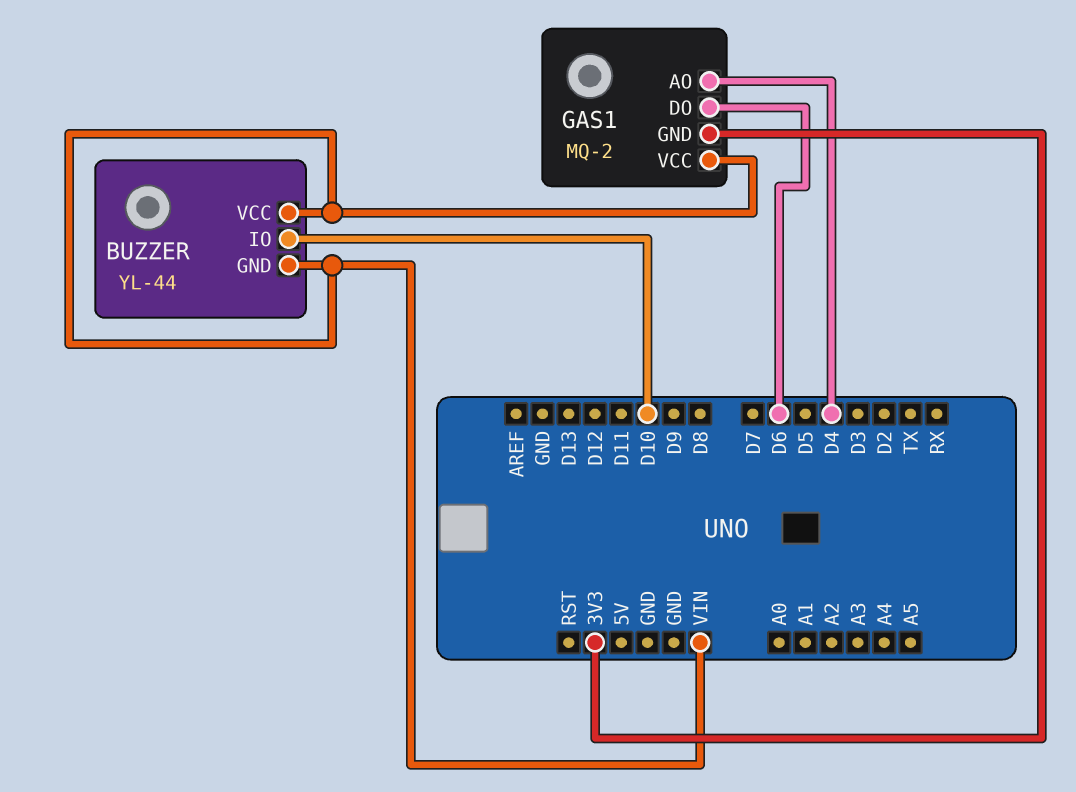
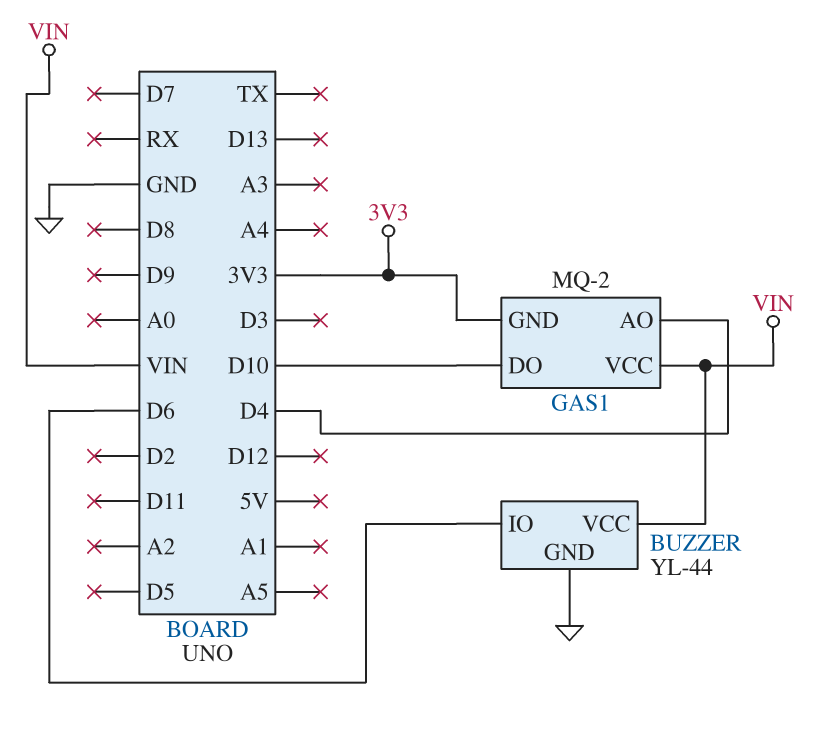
BUZZER pin GND: VIN -> GND
BUZZER pin IO: D10 -> D6
GAS1 pin DO: D6 -> D10

